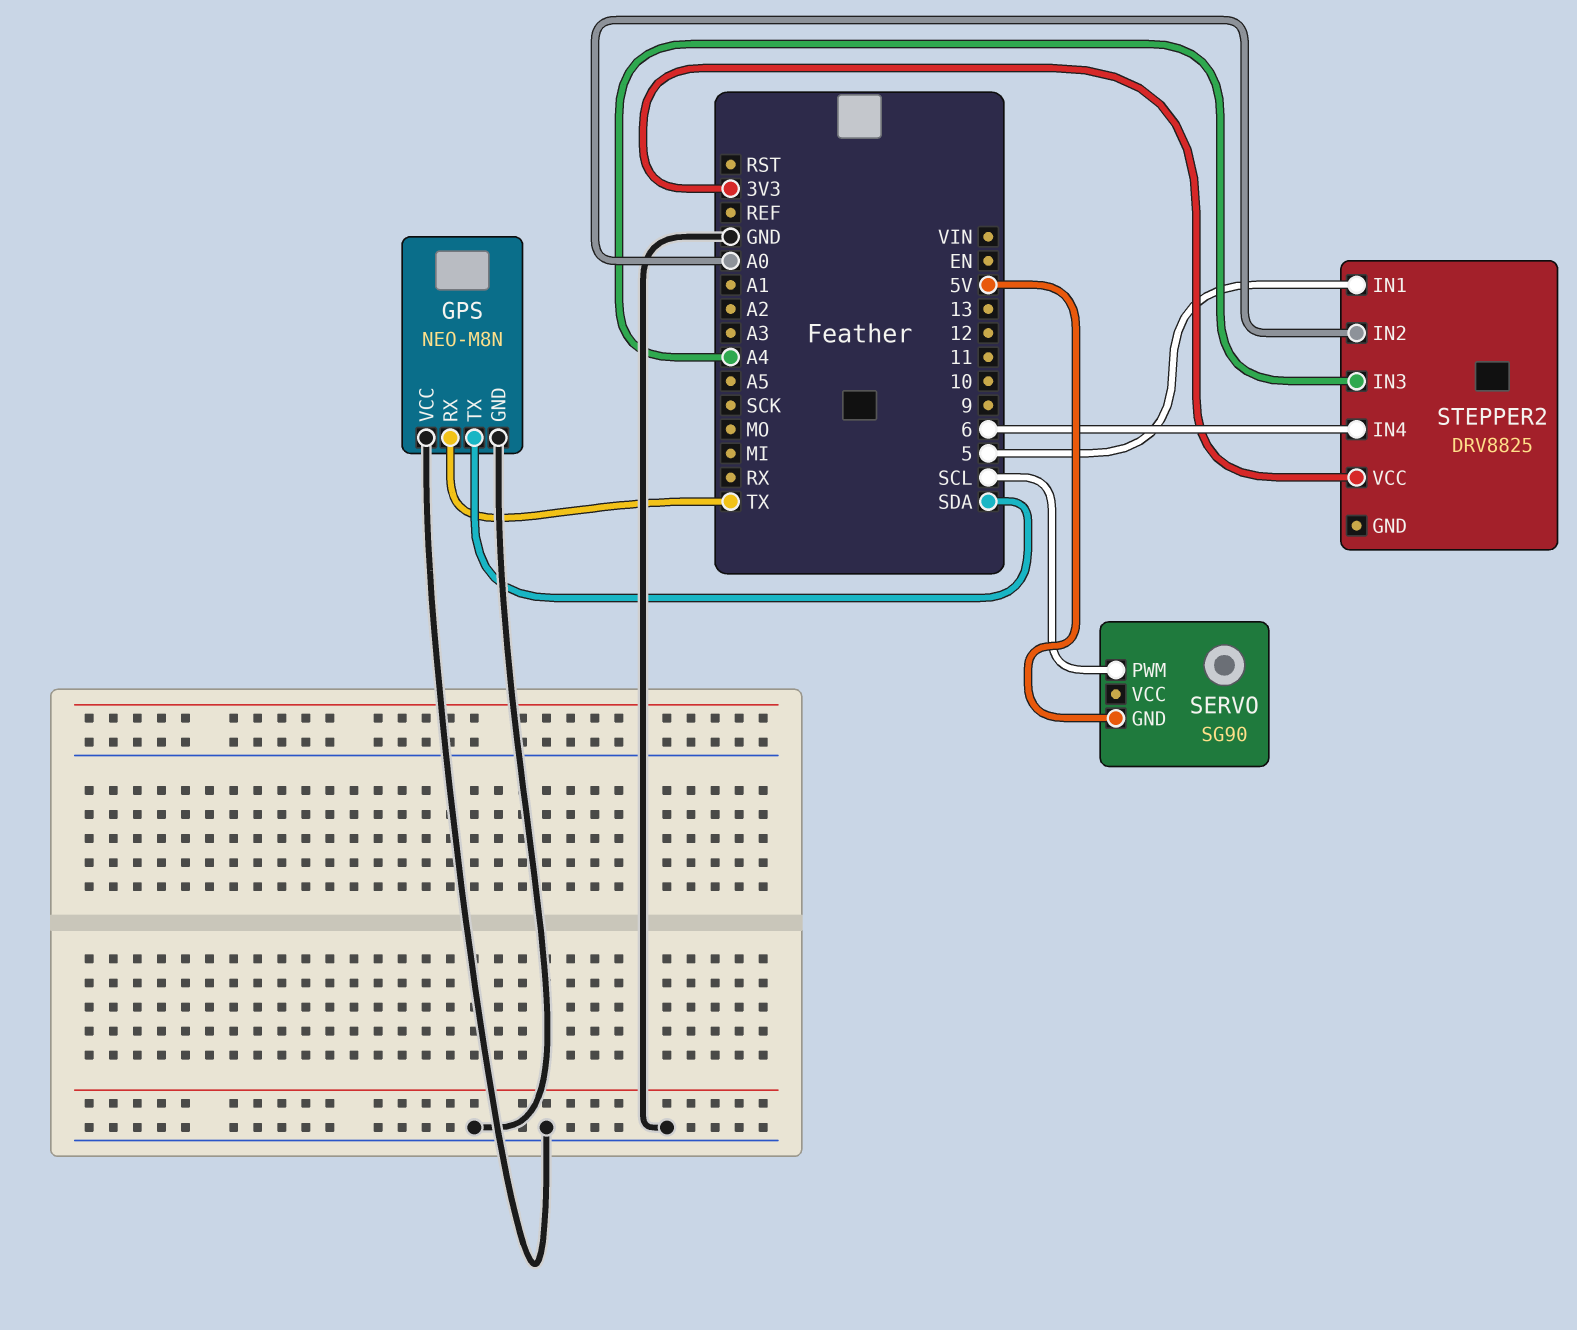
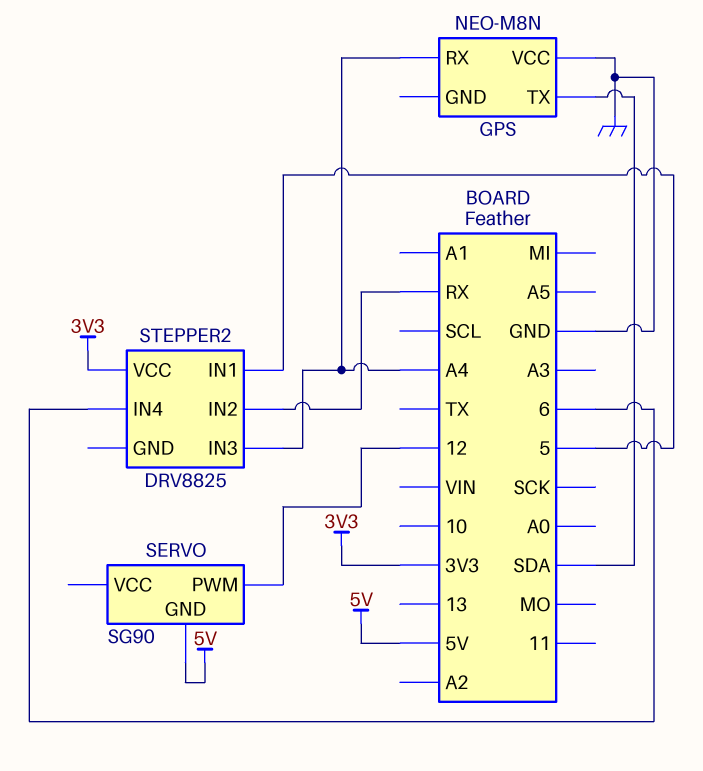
GPS pin GND: GND -> none
GPS pin RX: TX -> A4
SERVO pin PWM: SCL -> 12
STEPPER2 pin IN2: A0 -> RX

